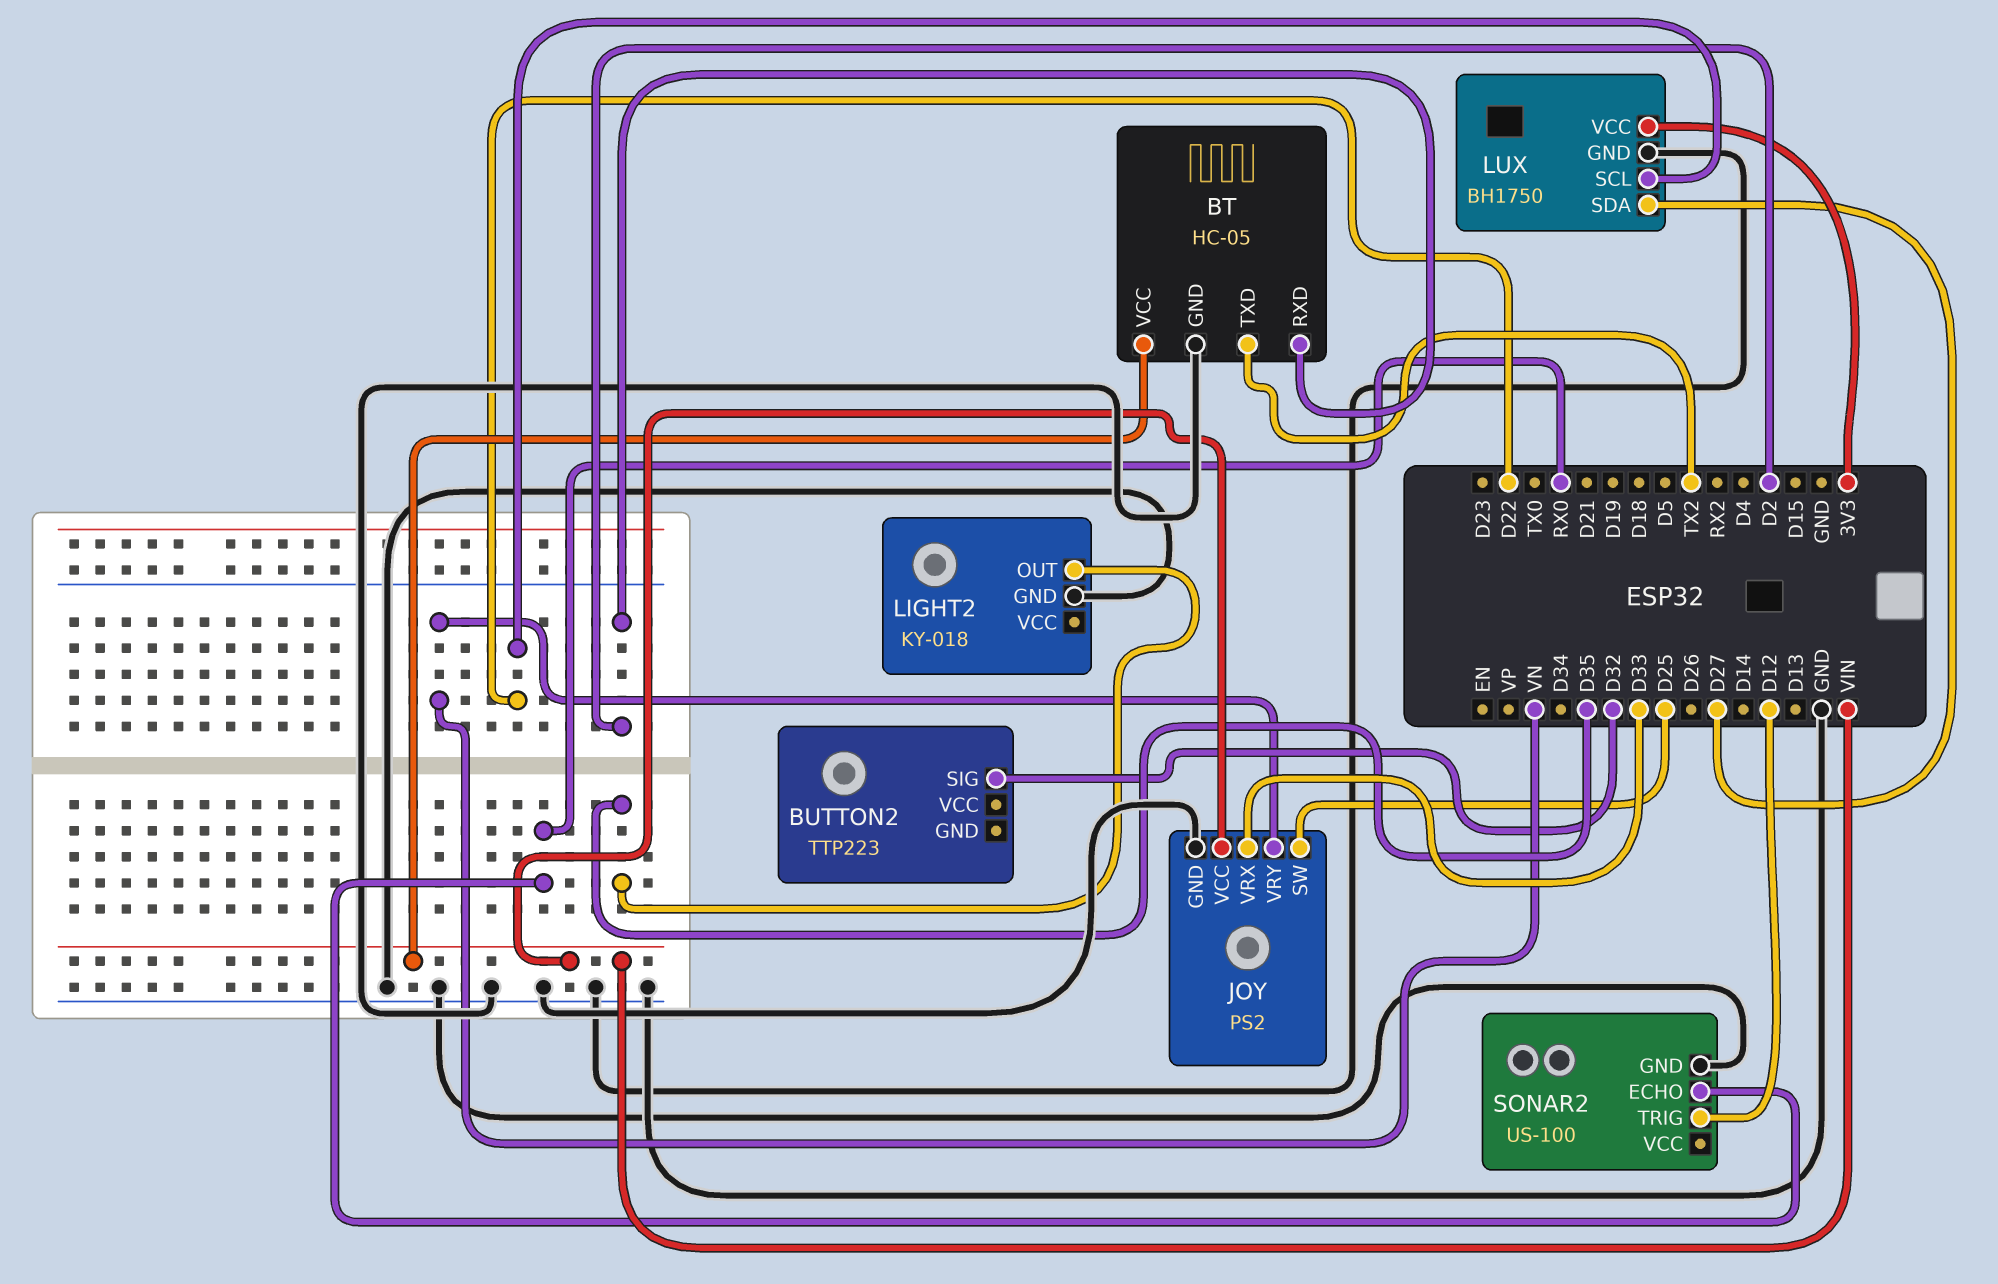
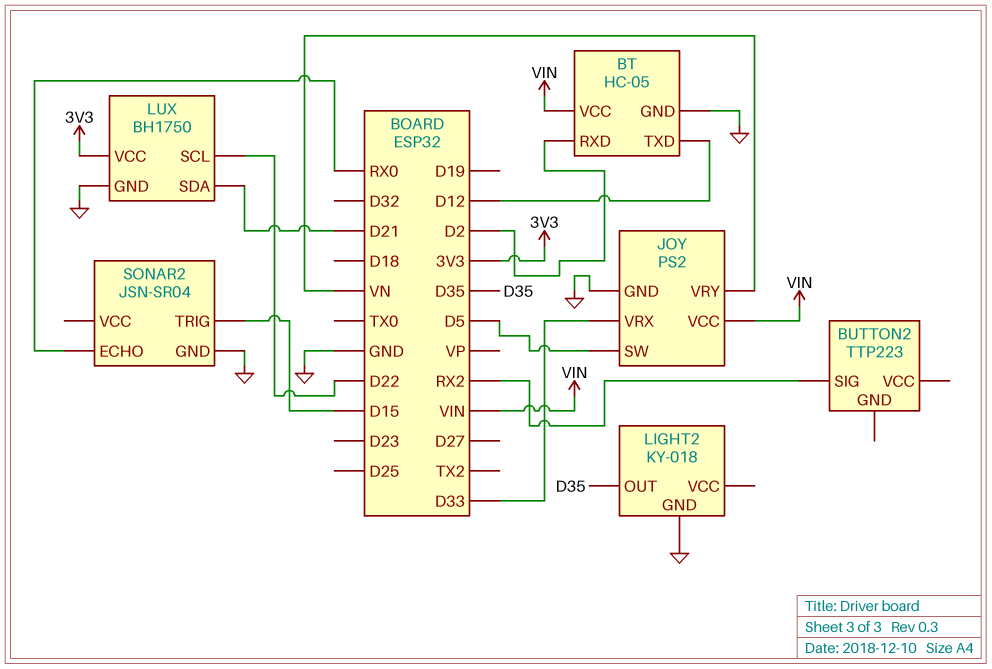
BT pin TXD: TX2 -> D12
BUTTON2 pin SIG: D32 -> RX2
JOY pin SW: D25 -> D5
LUX pin SDA: D27 -> D21
SONAR2: US-100 -> JSN-SR04
SONAR2 pin TRIG: D12 -> D15

